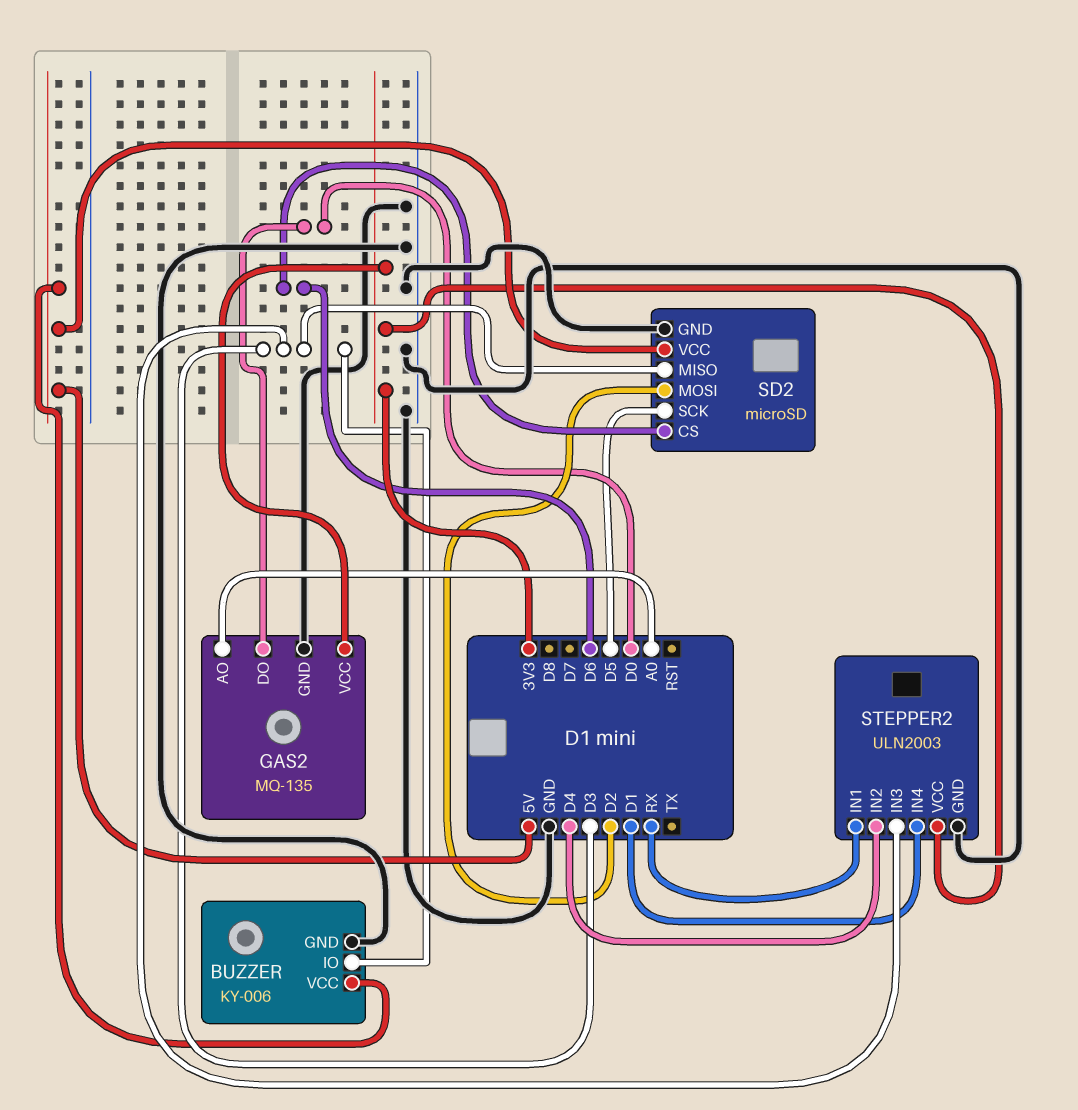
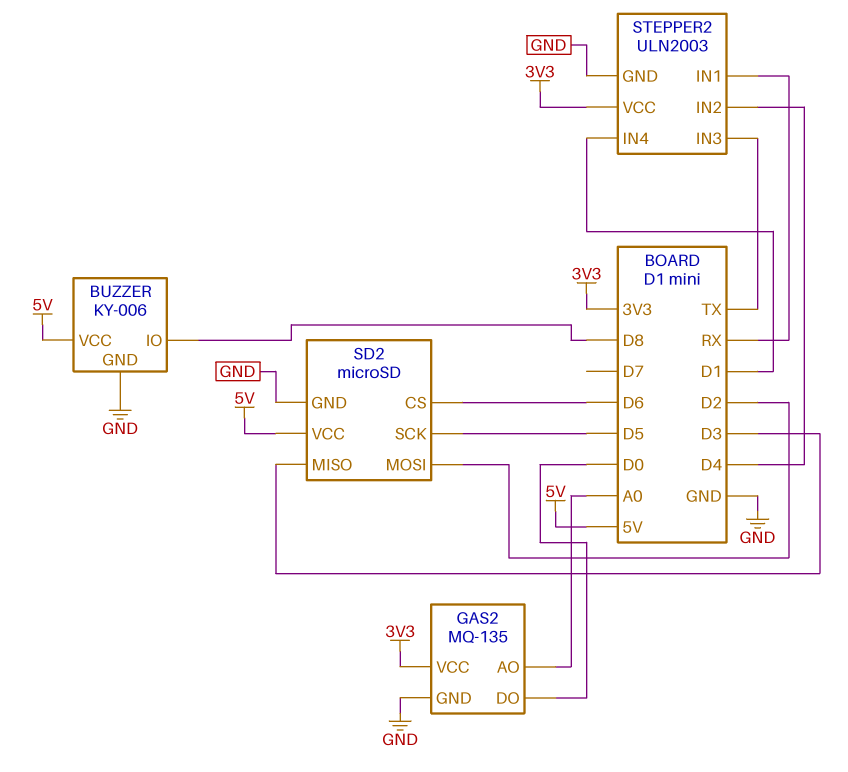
BUZZER pin IO: D3 -> D8
STEPPER2 pin IN3: D3 -> TX

